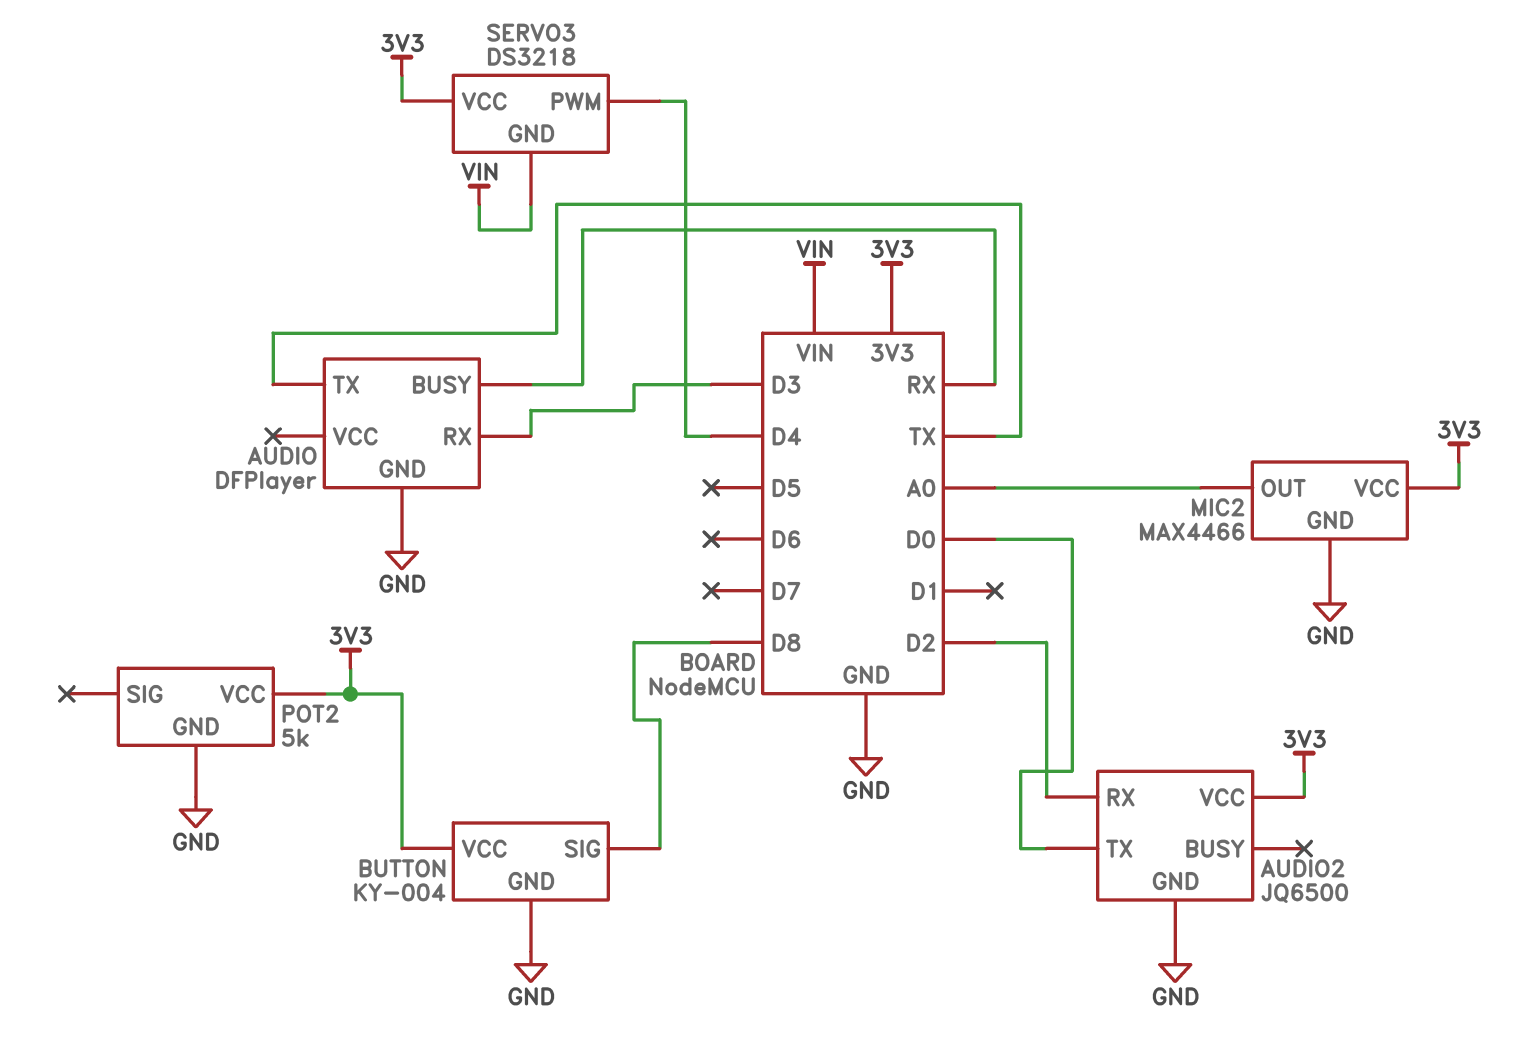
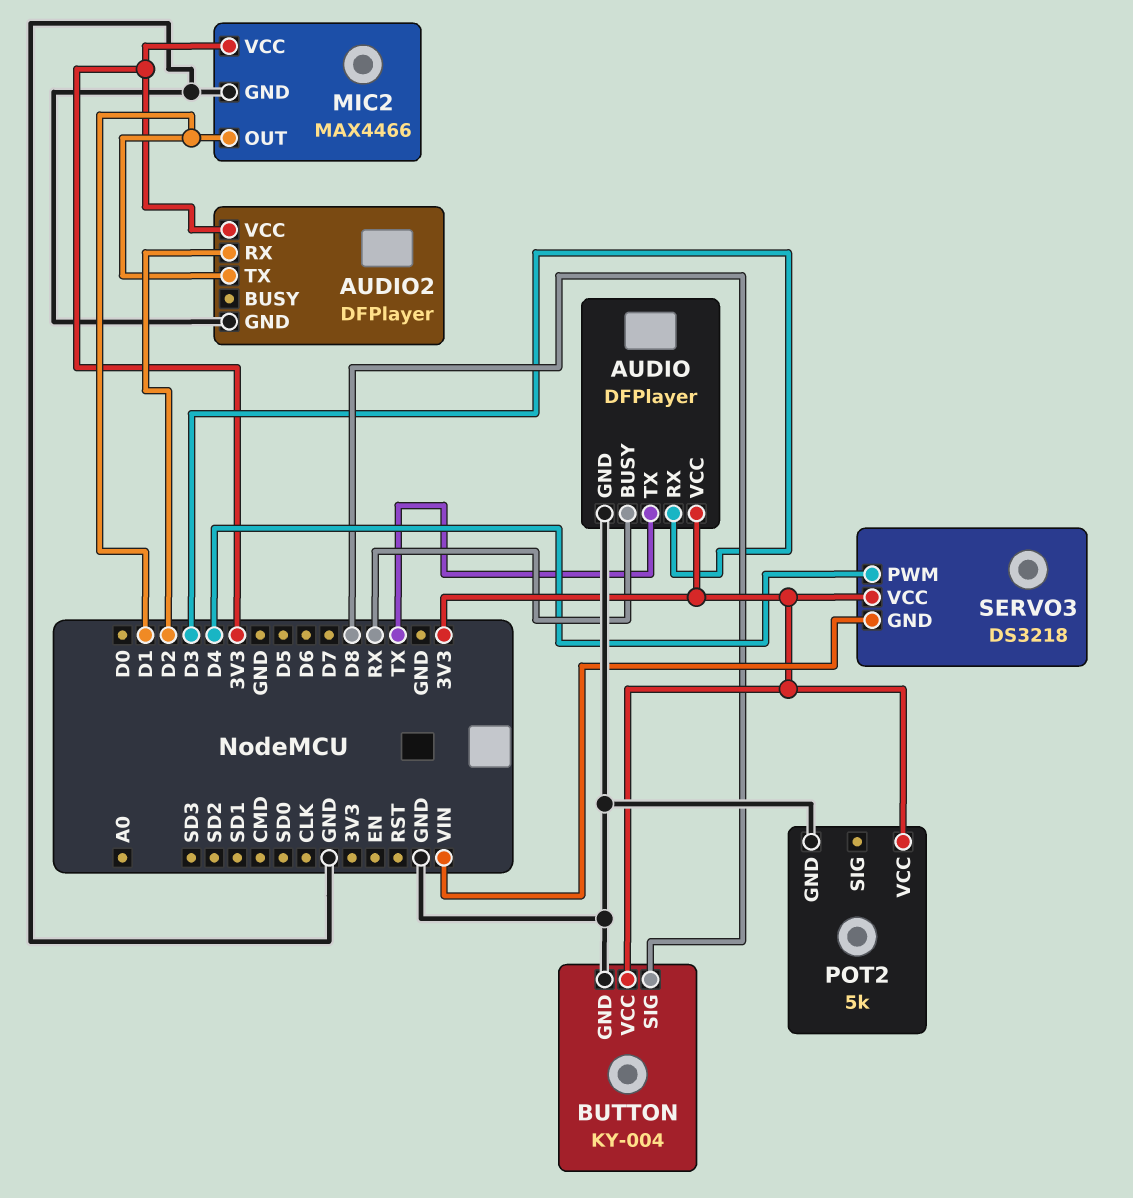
AUDIO pin VCC: none -> 3V3
AUDIO2: JQ6500 -> DFPlayer
AUDIO2 pin TX: D0 -> D1
MIC2 pin OUT: A0 -> D1

